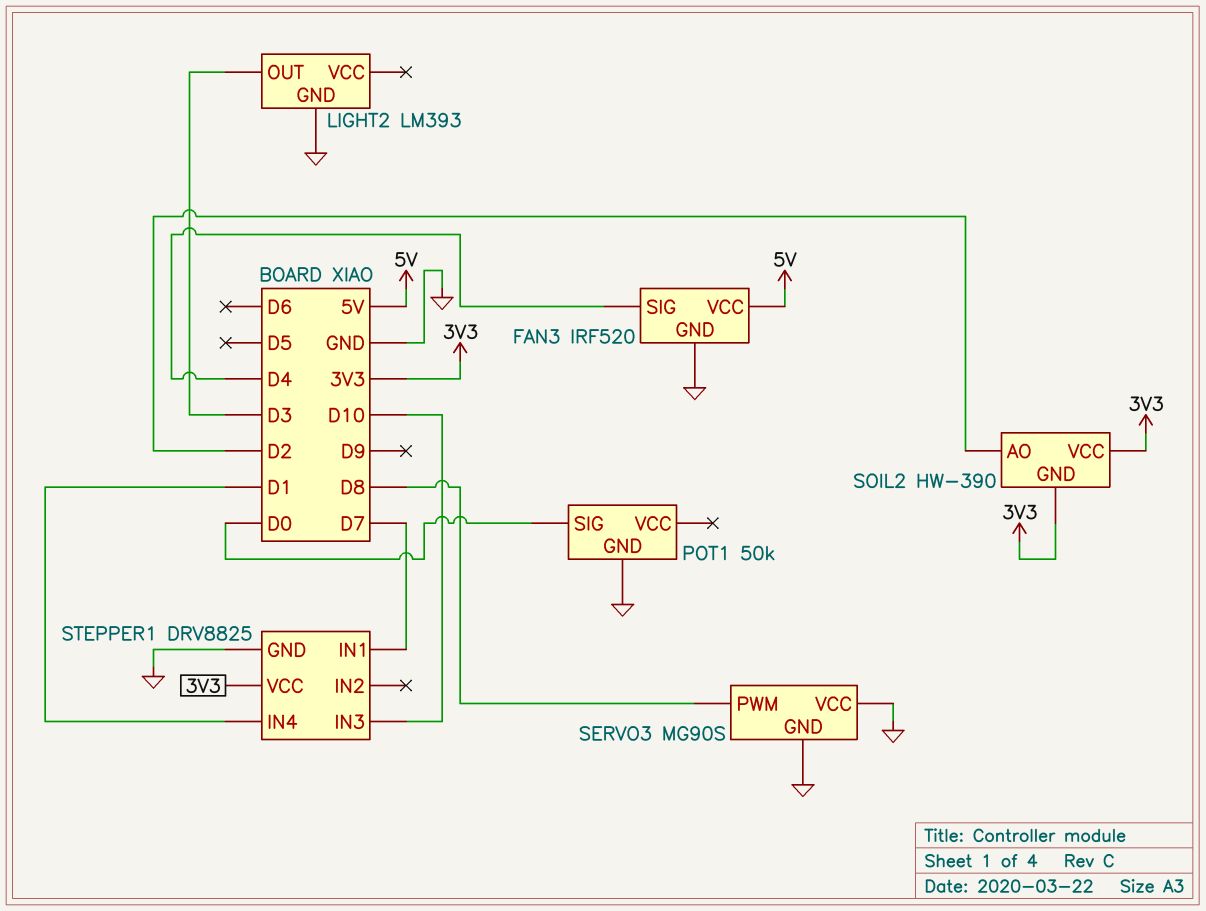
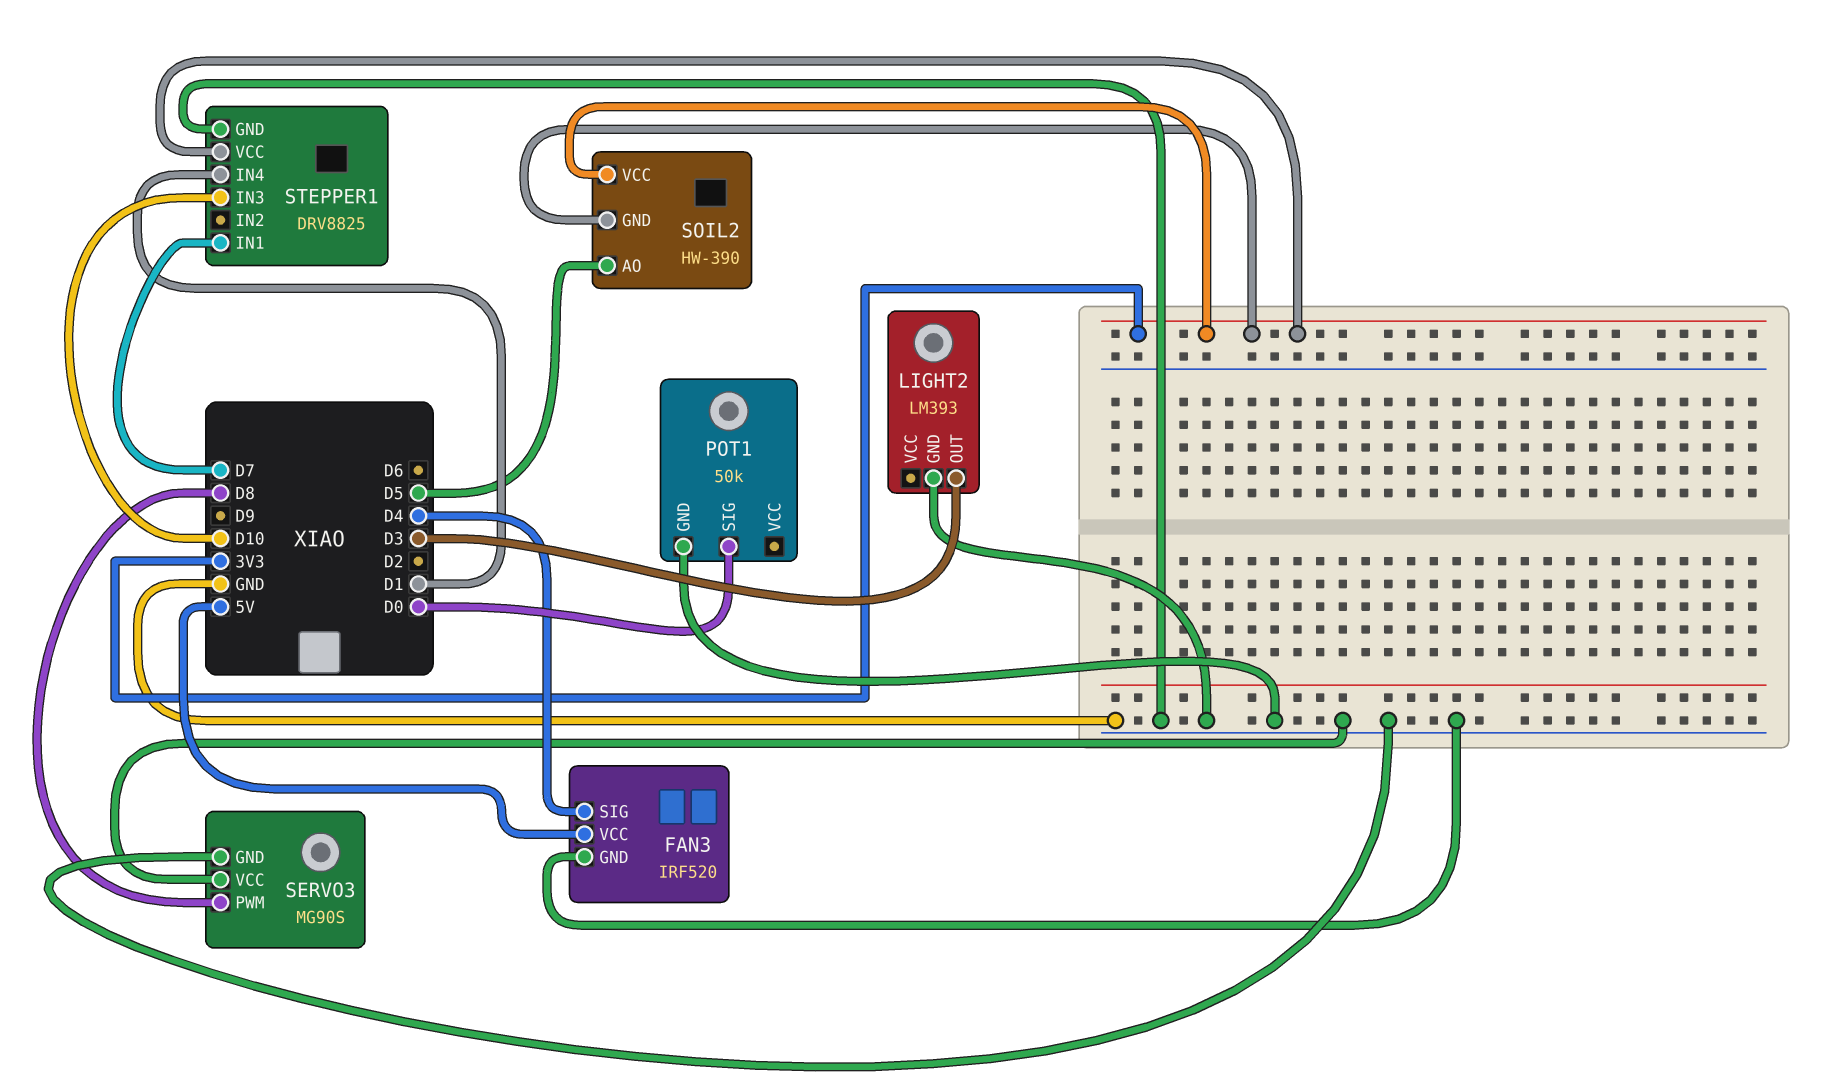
SOIL2 pin AO: D2 -> D5

